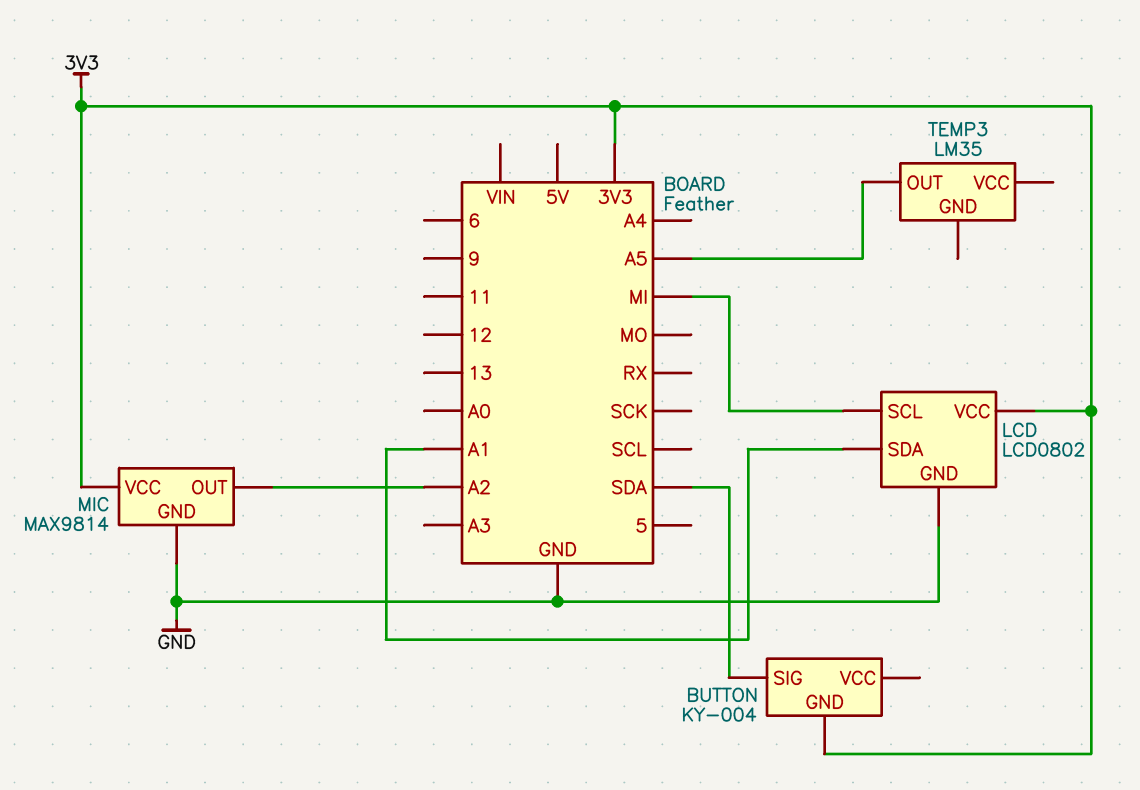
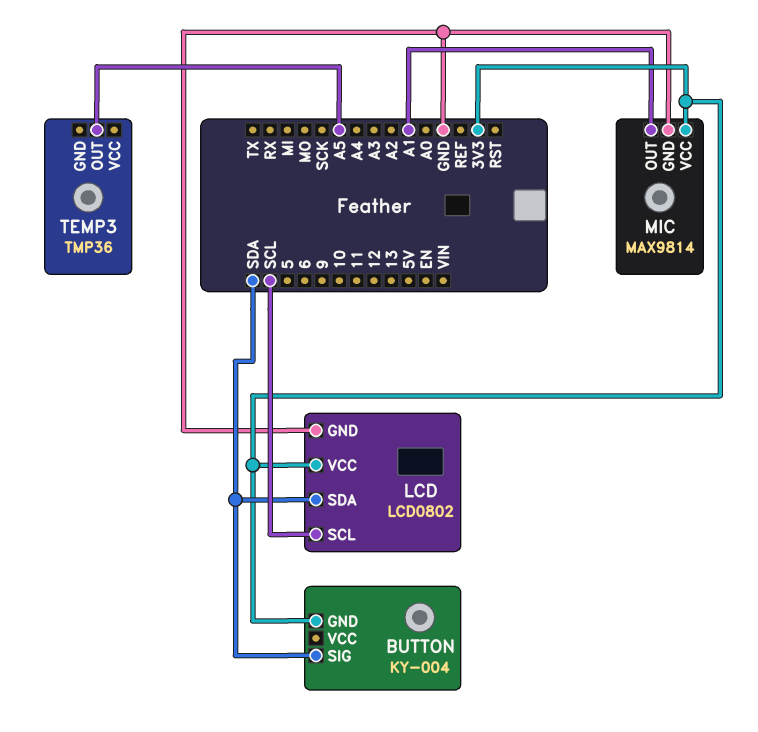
LCD pin SCL: MI -> SCL
LCD pin SDA: A1 -> SDA
MIC pin OUT: A2 -> A1
TEMP3: LM35 -> TMP36

